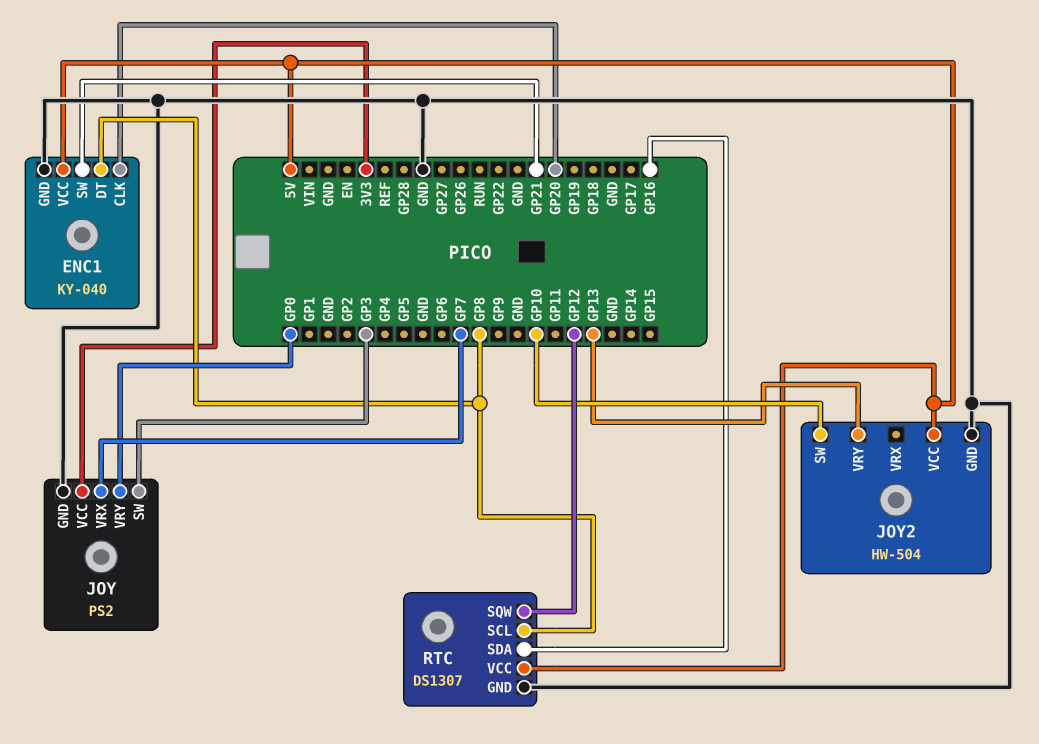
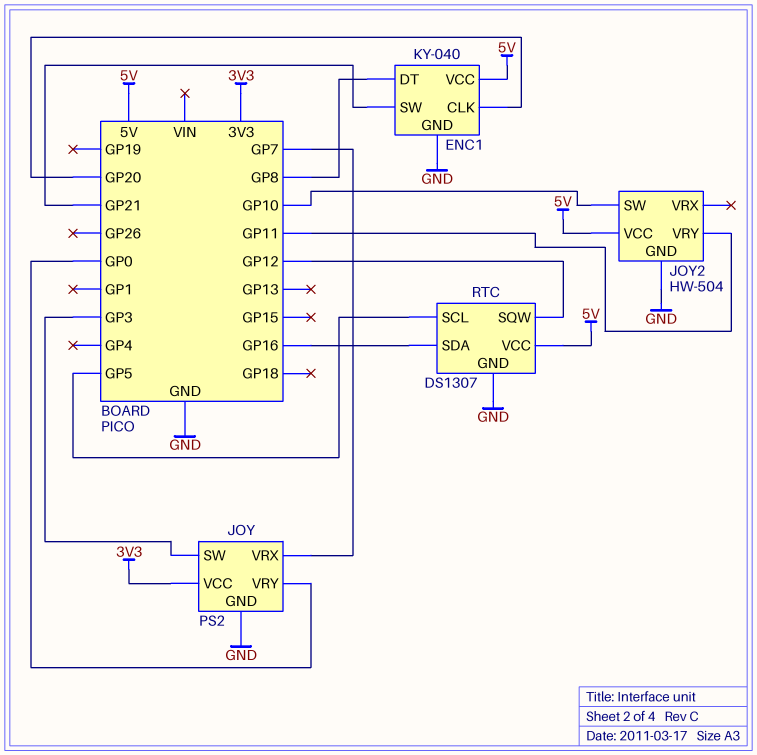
JOY2 pin VRY: GP13 -> GP11
RTC pin SCL: GP8 -> GP5

